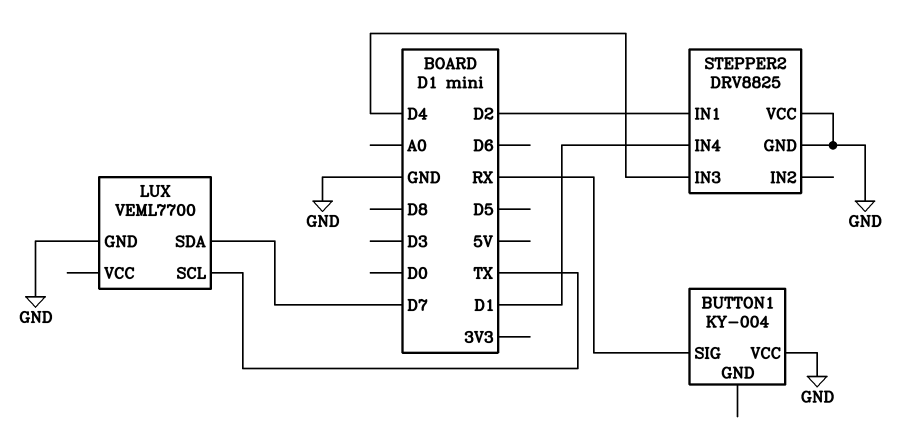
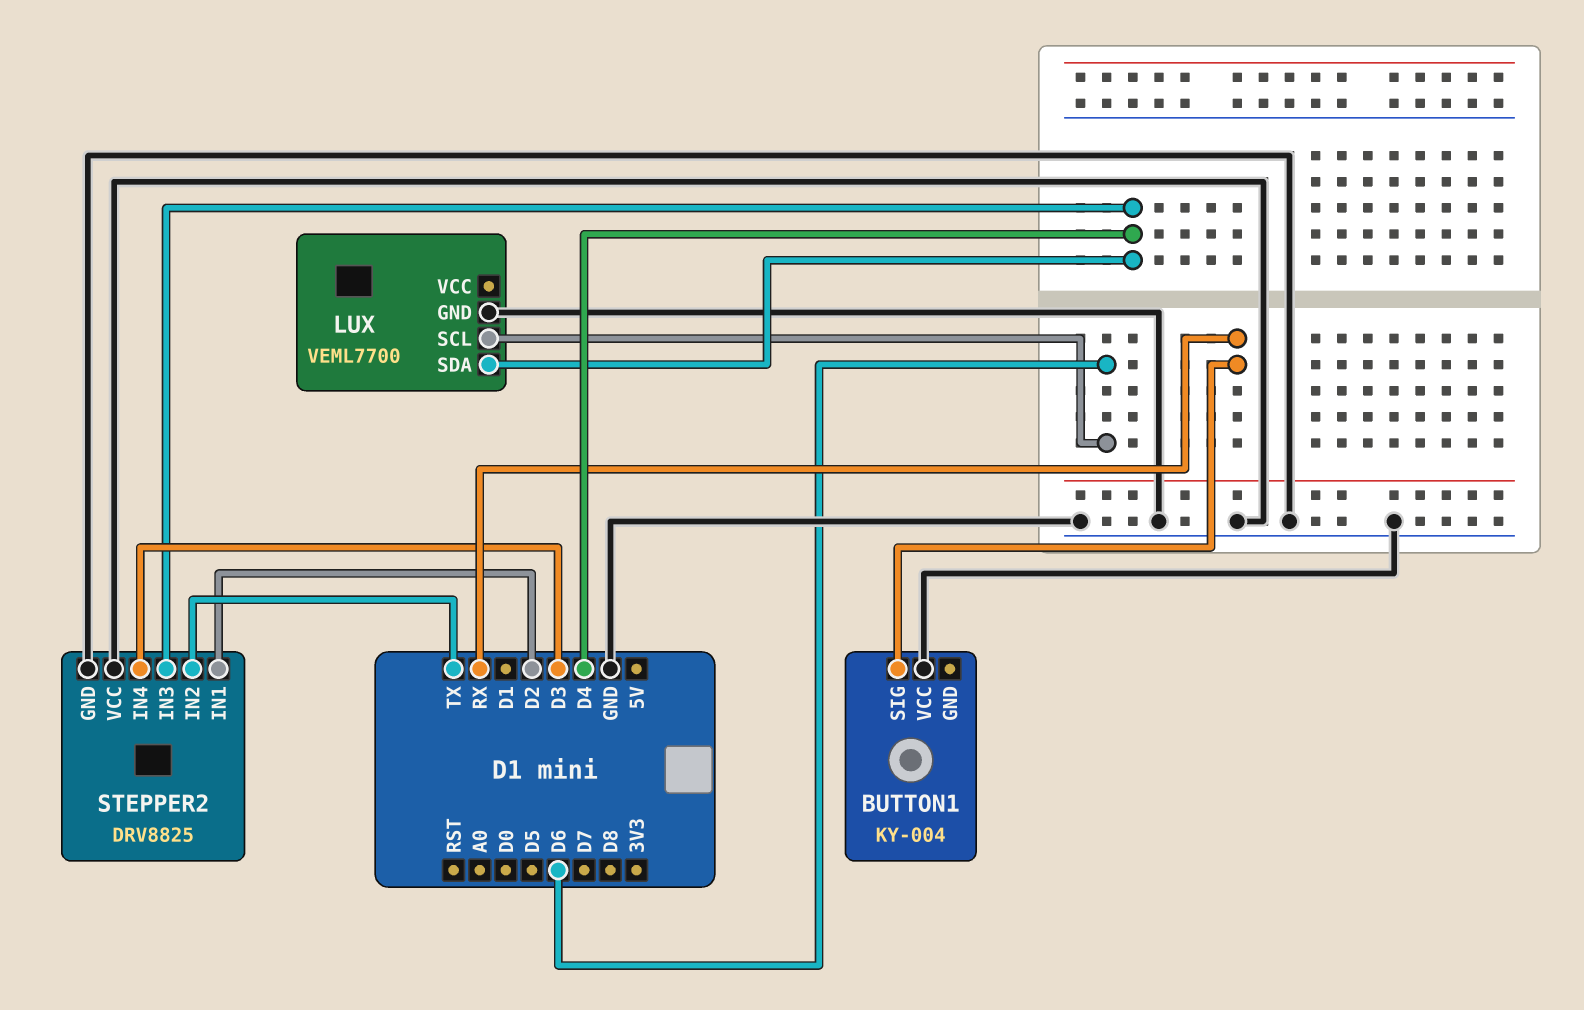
LUX pin SCL: TX -> D6
LUX pin SDA: D7 -> D4
STEPPER2 pin IN2: none -> TX
STEPPER2 pin IN4: D1 -> D3

